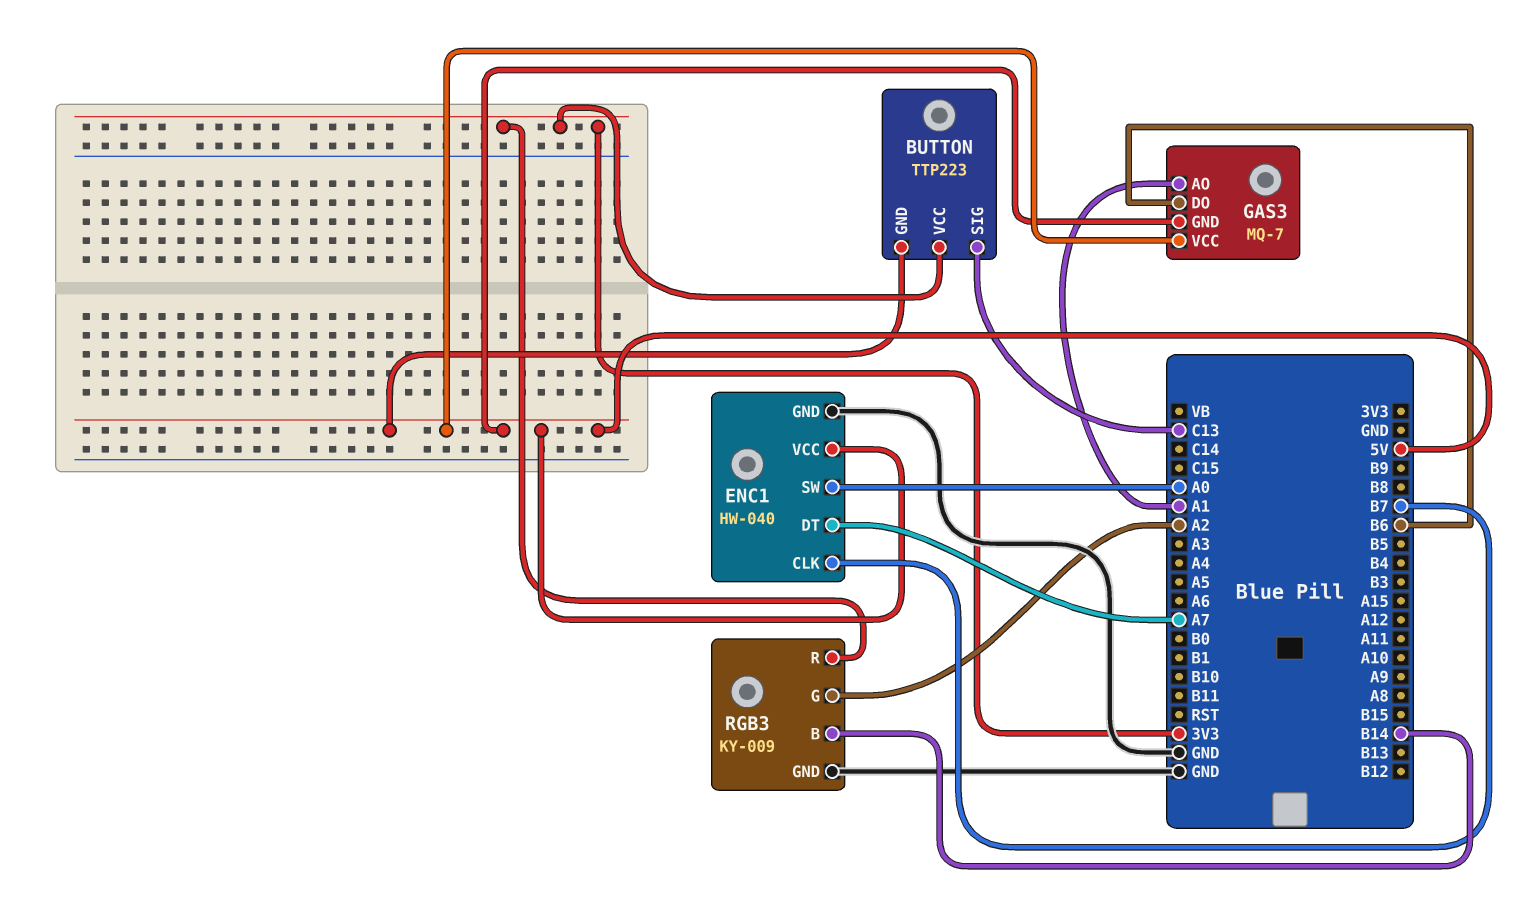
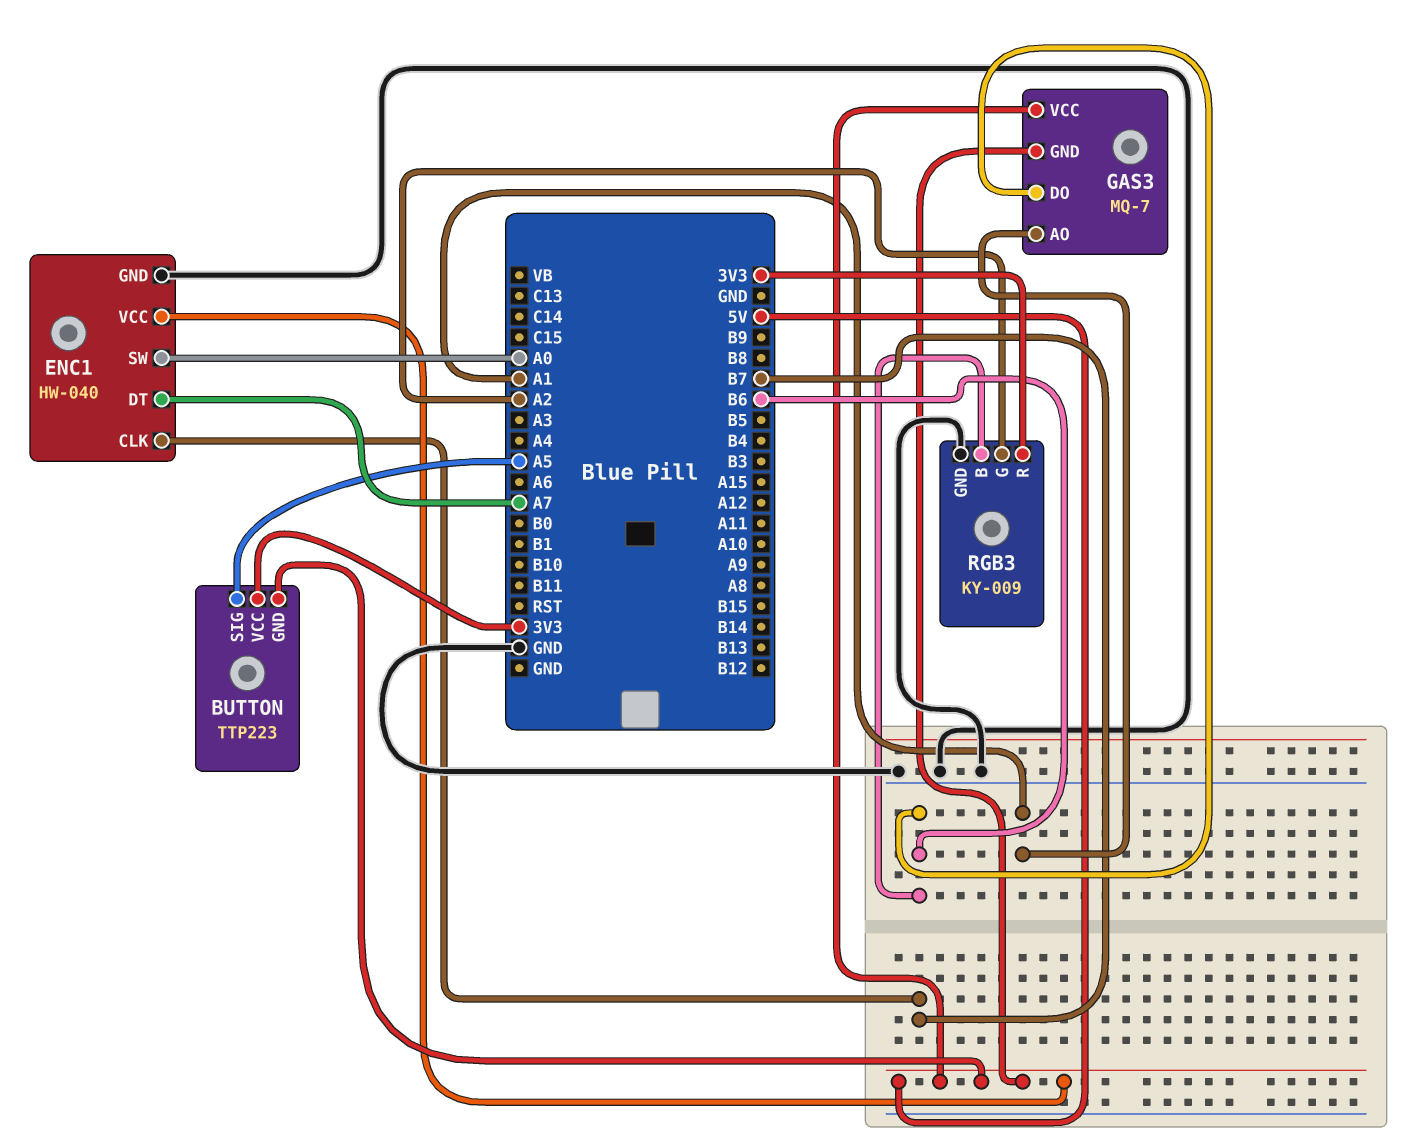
BUTTON pin SIG: C13 -> A5
RGB3 pin B: B14 -> B6

